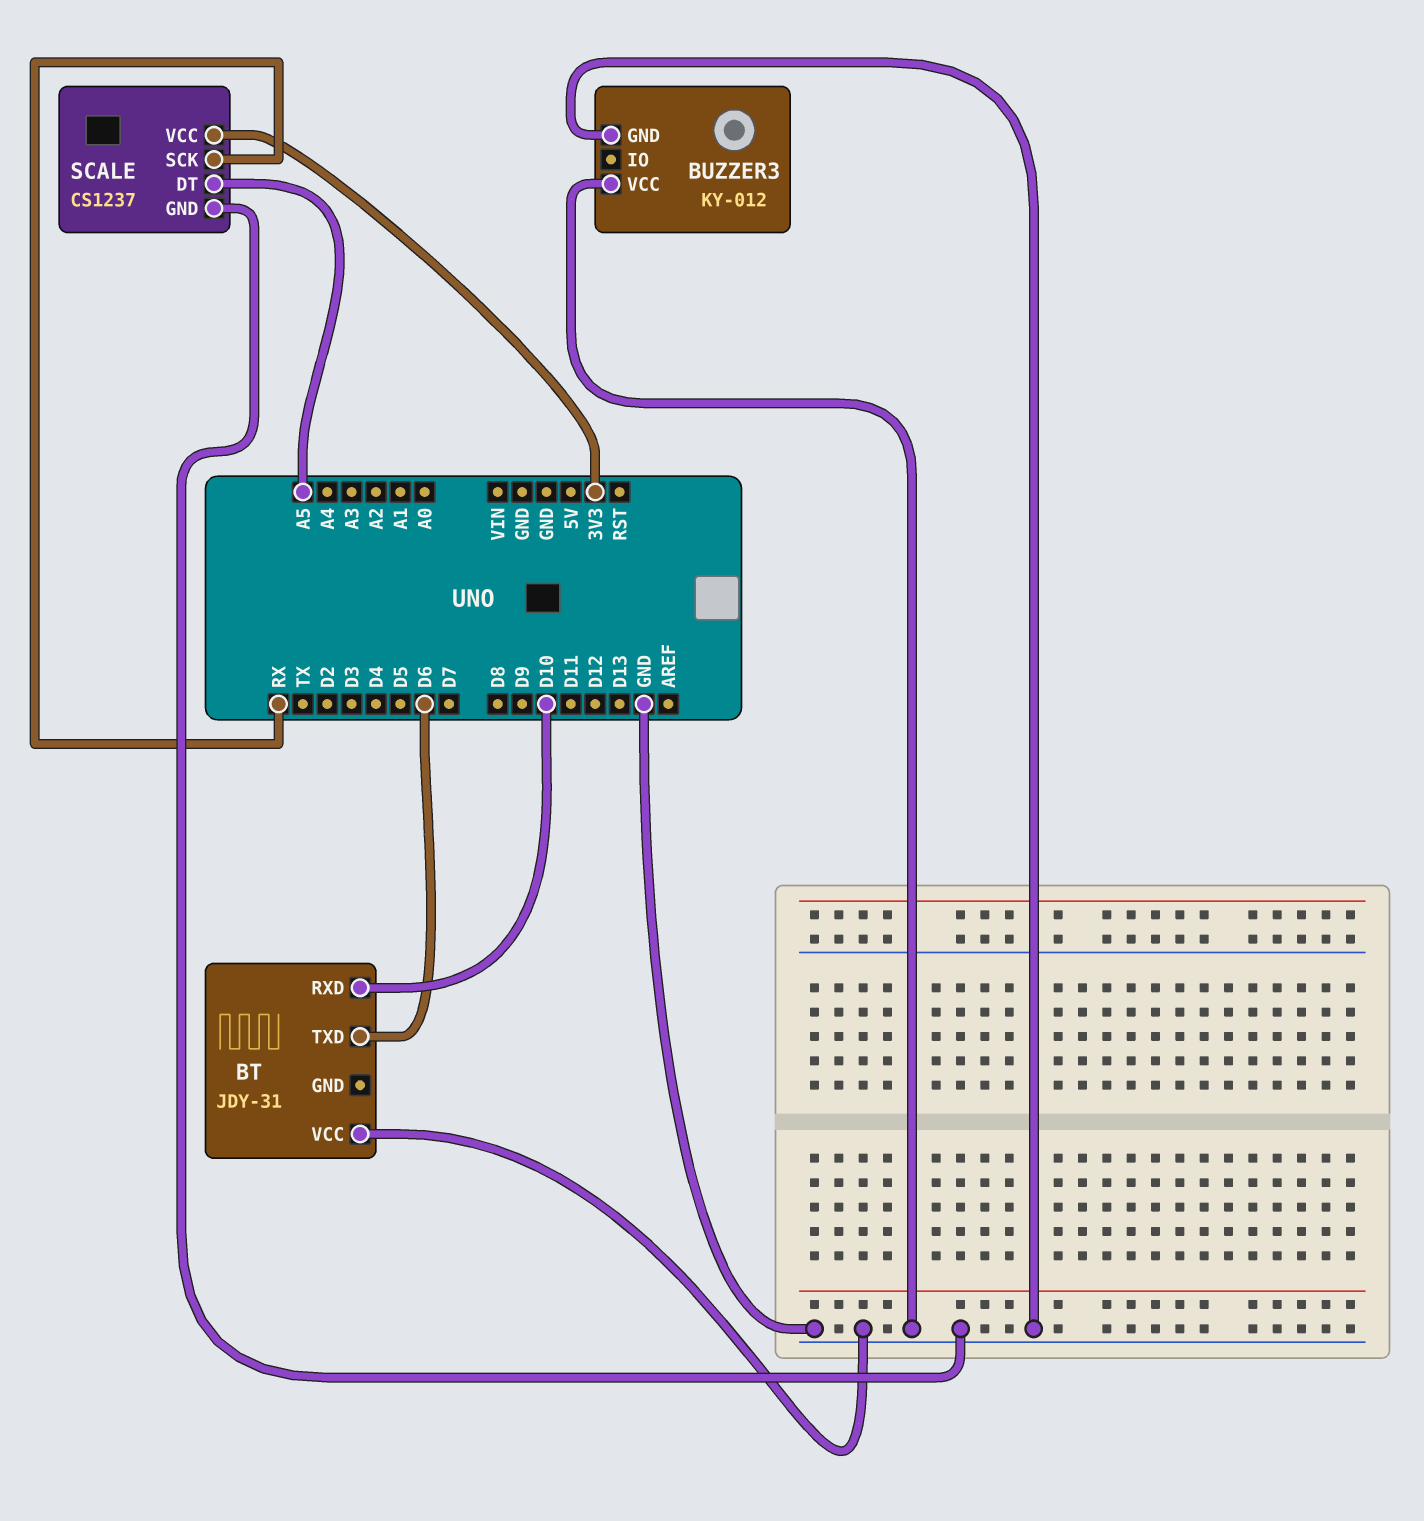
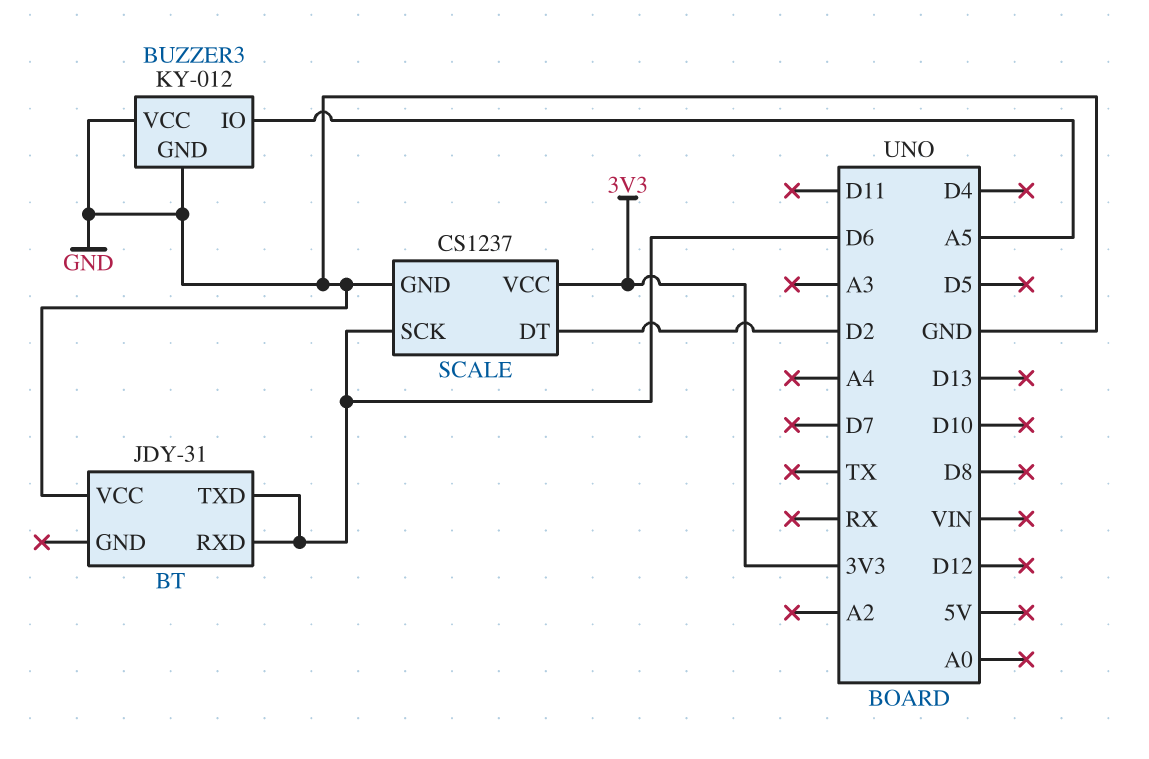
BT pin RXD: D10 -> D6
BUZZER3 pin IO: none -> A5
SCALE pin DT: A5 -> D2
SCALE pin SCK: RX -> D6

